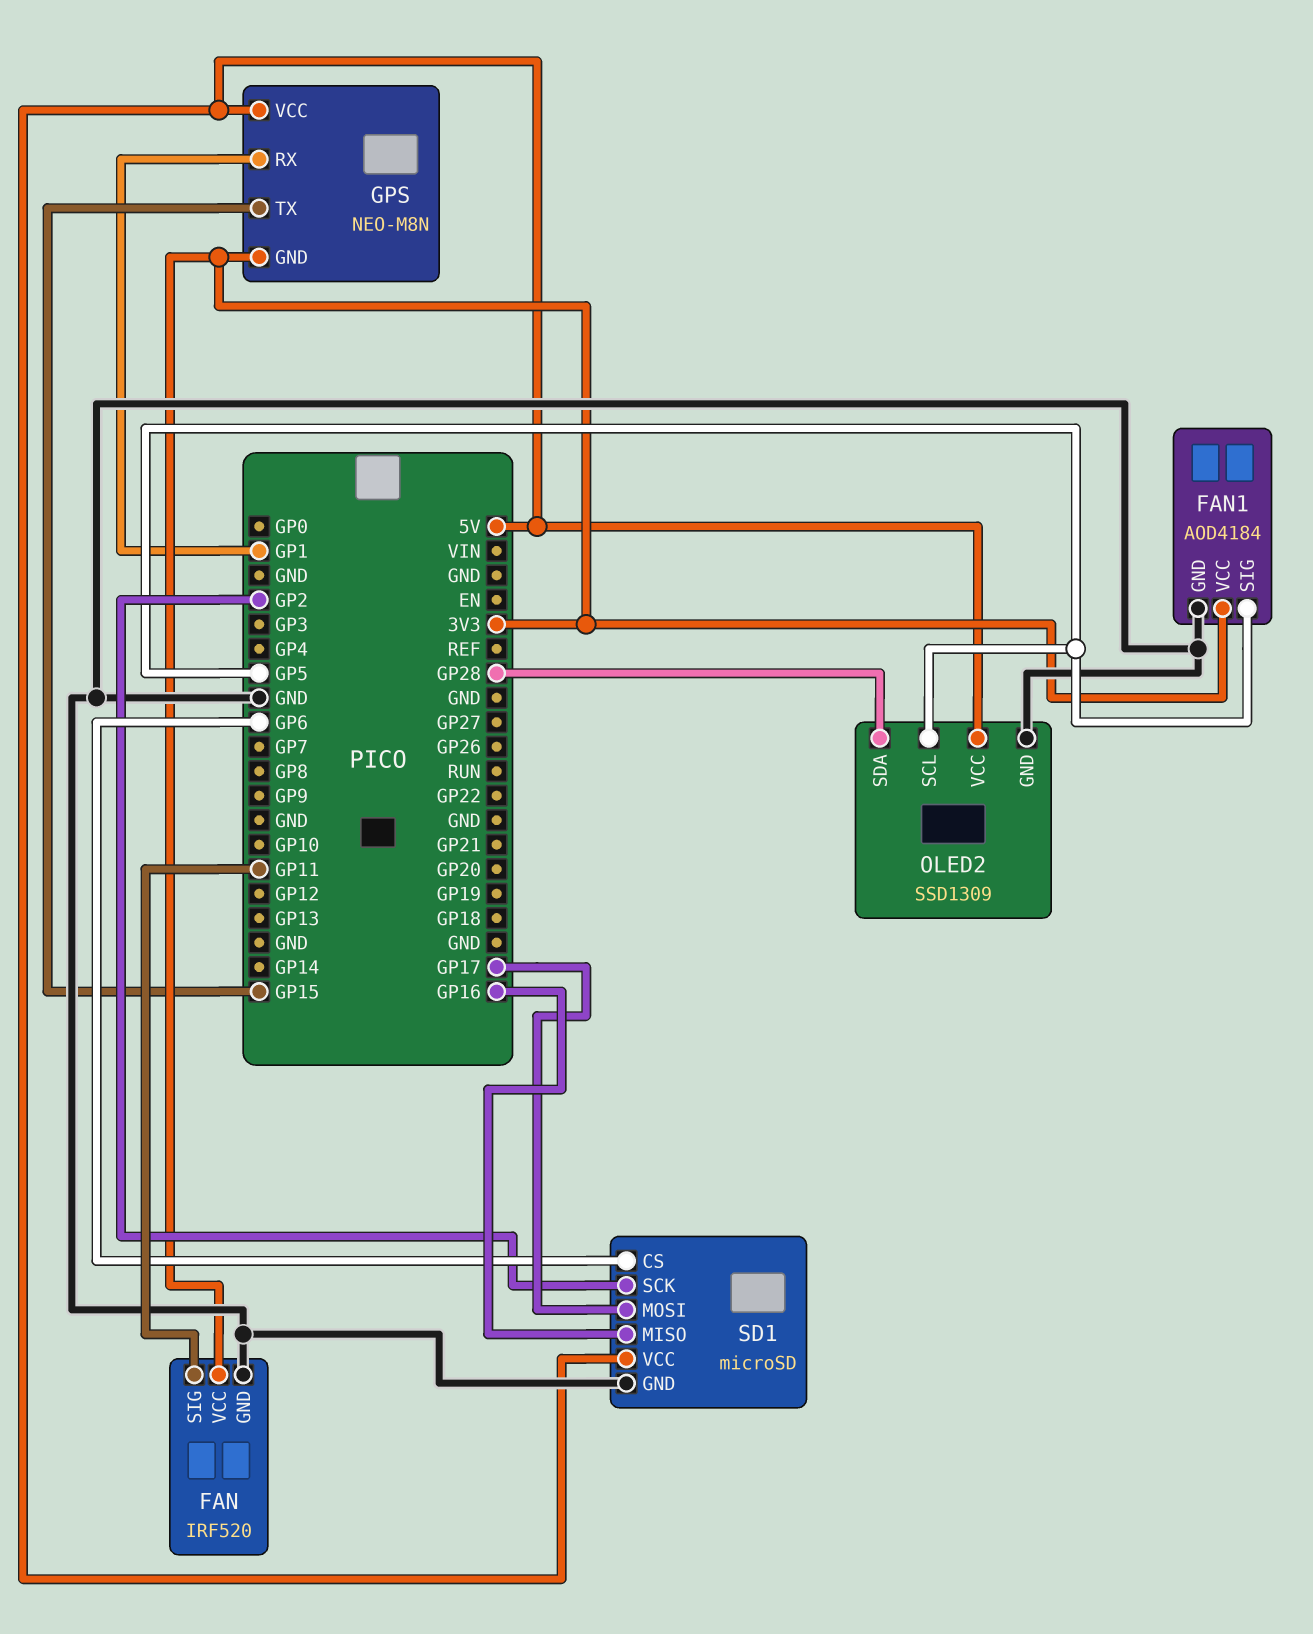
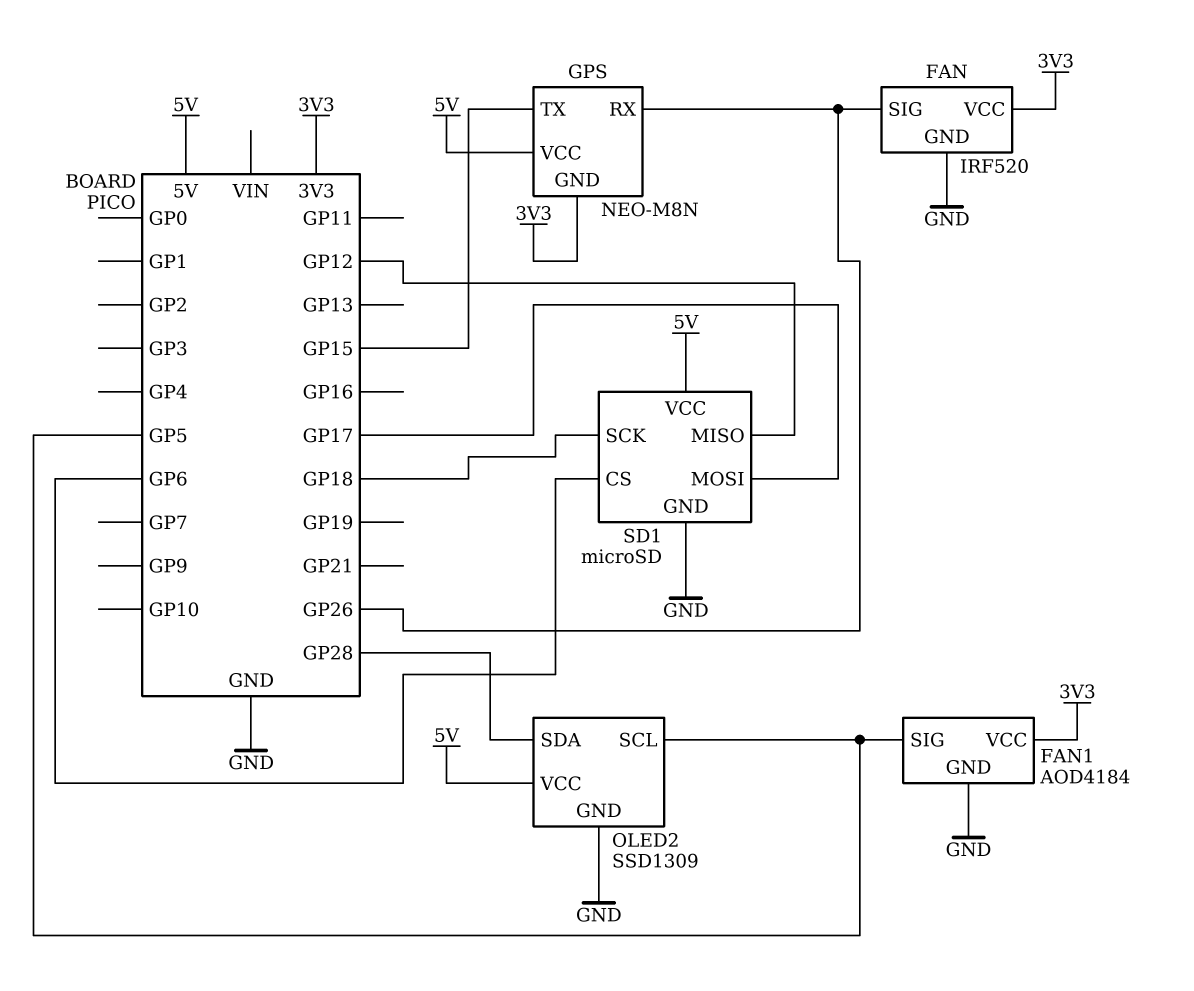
FAN pin SIG: GP11 -> GP26
GPS pin RX: GP1 -> GP26
SD1 pin MISO: GP16 -> GP12
SD1 pin SCK: GP2 -> GP18

